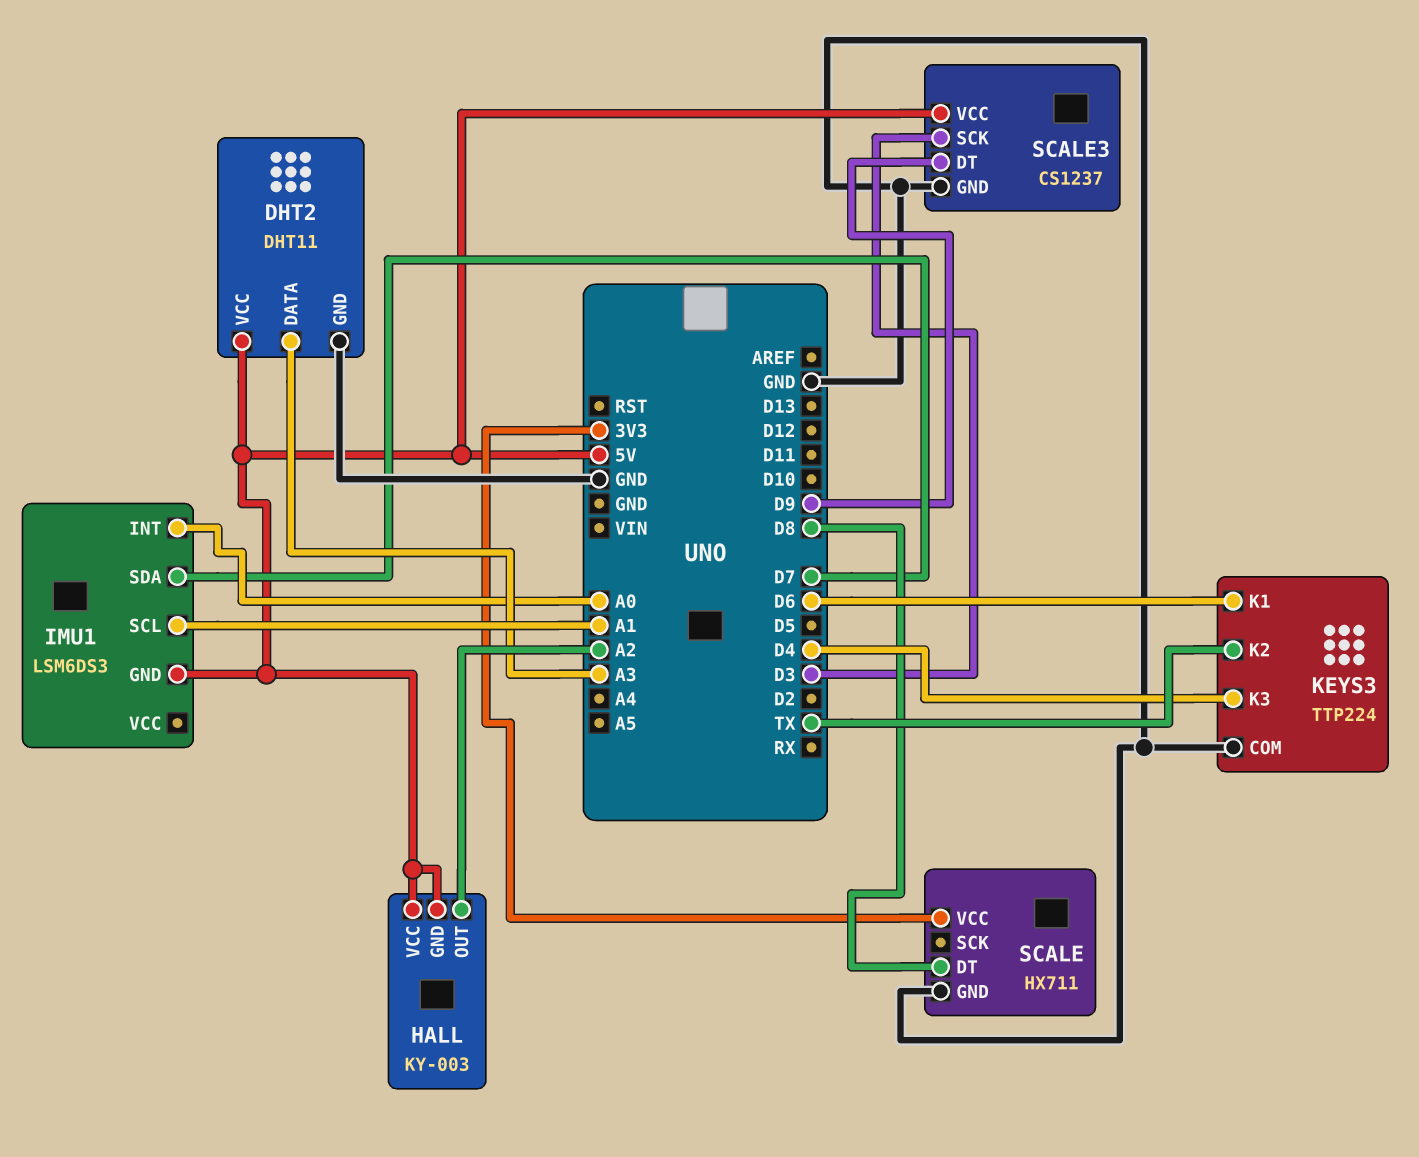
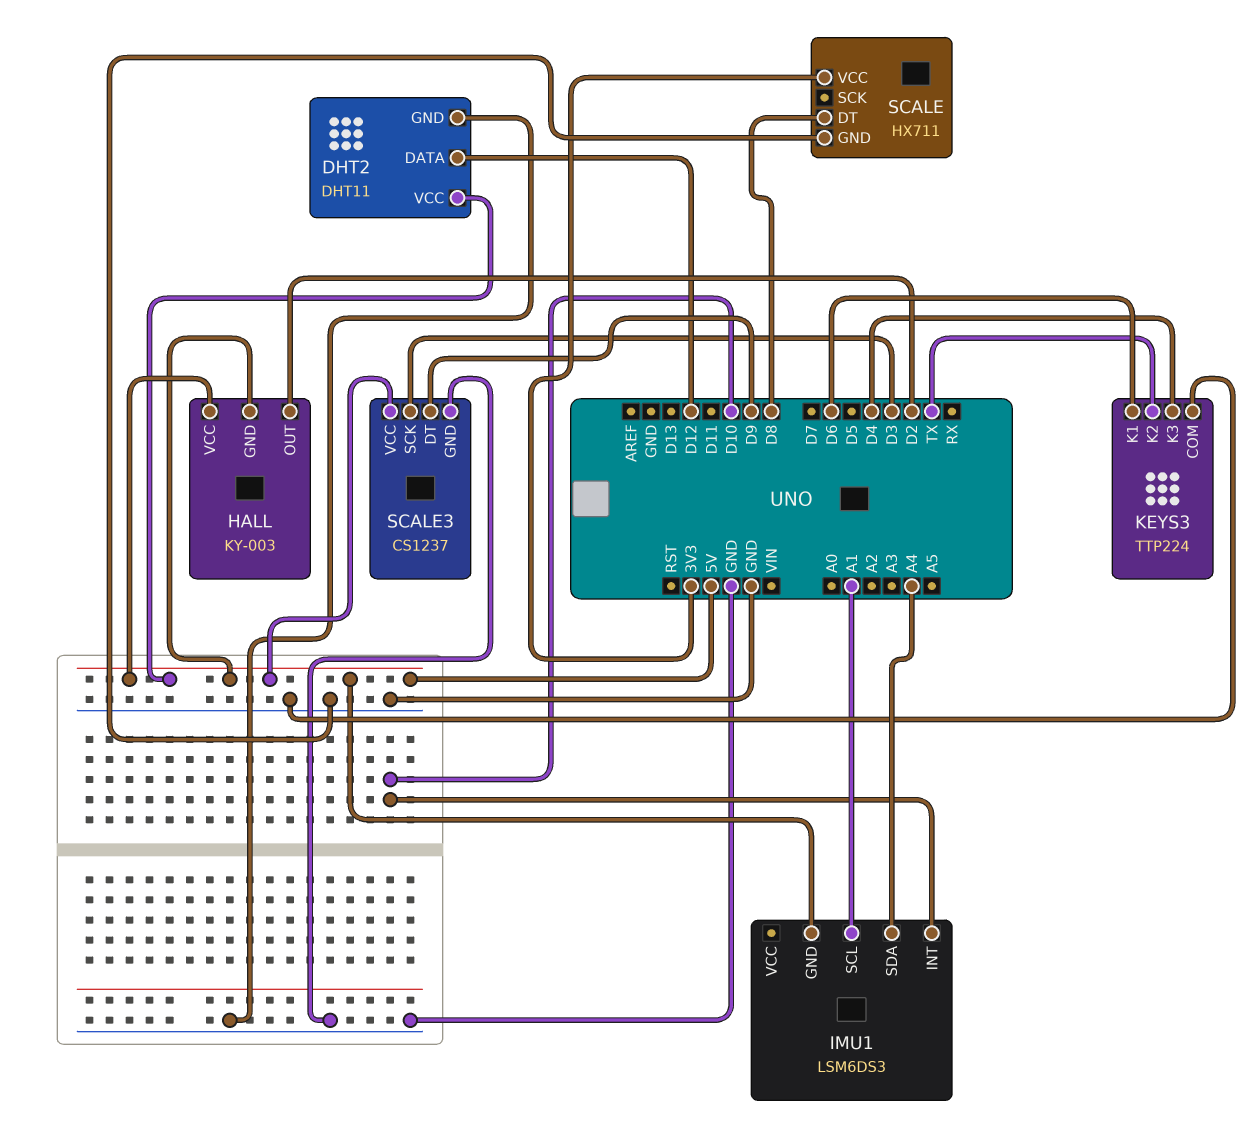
DHT2 pin DATA: A3 -> D12
HALL pin OUT: A2 -> D2
IMU1 pin INT: A0 -> D10
IMU1 pin SDA: D7 -> A4

